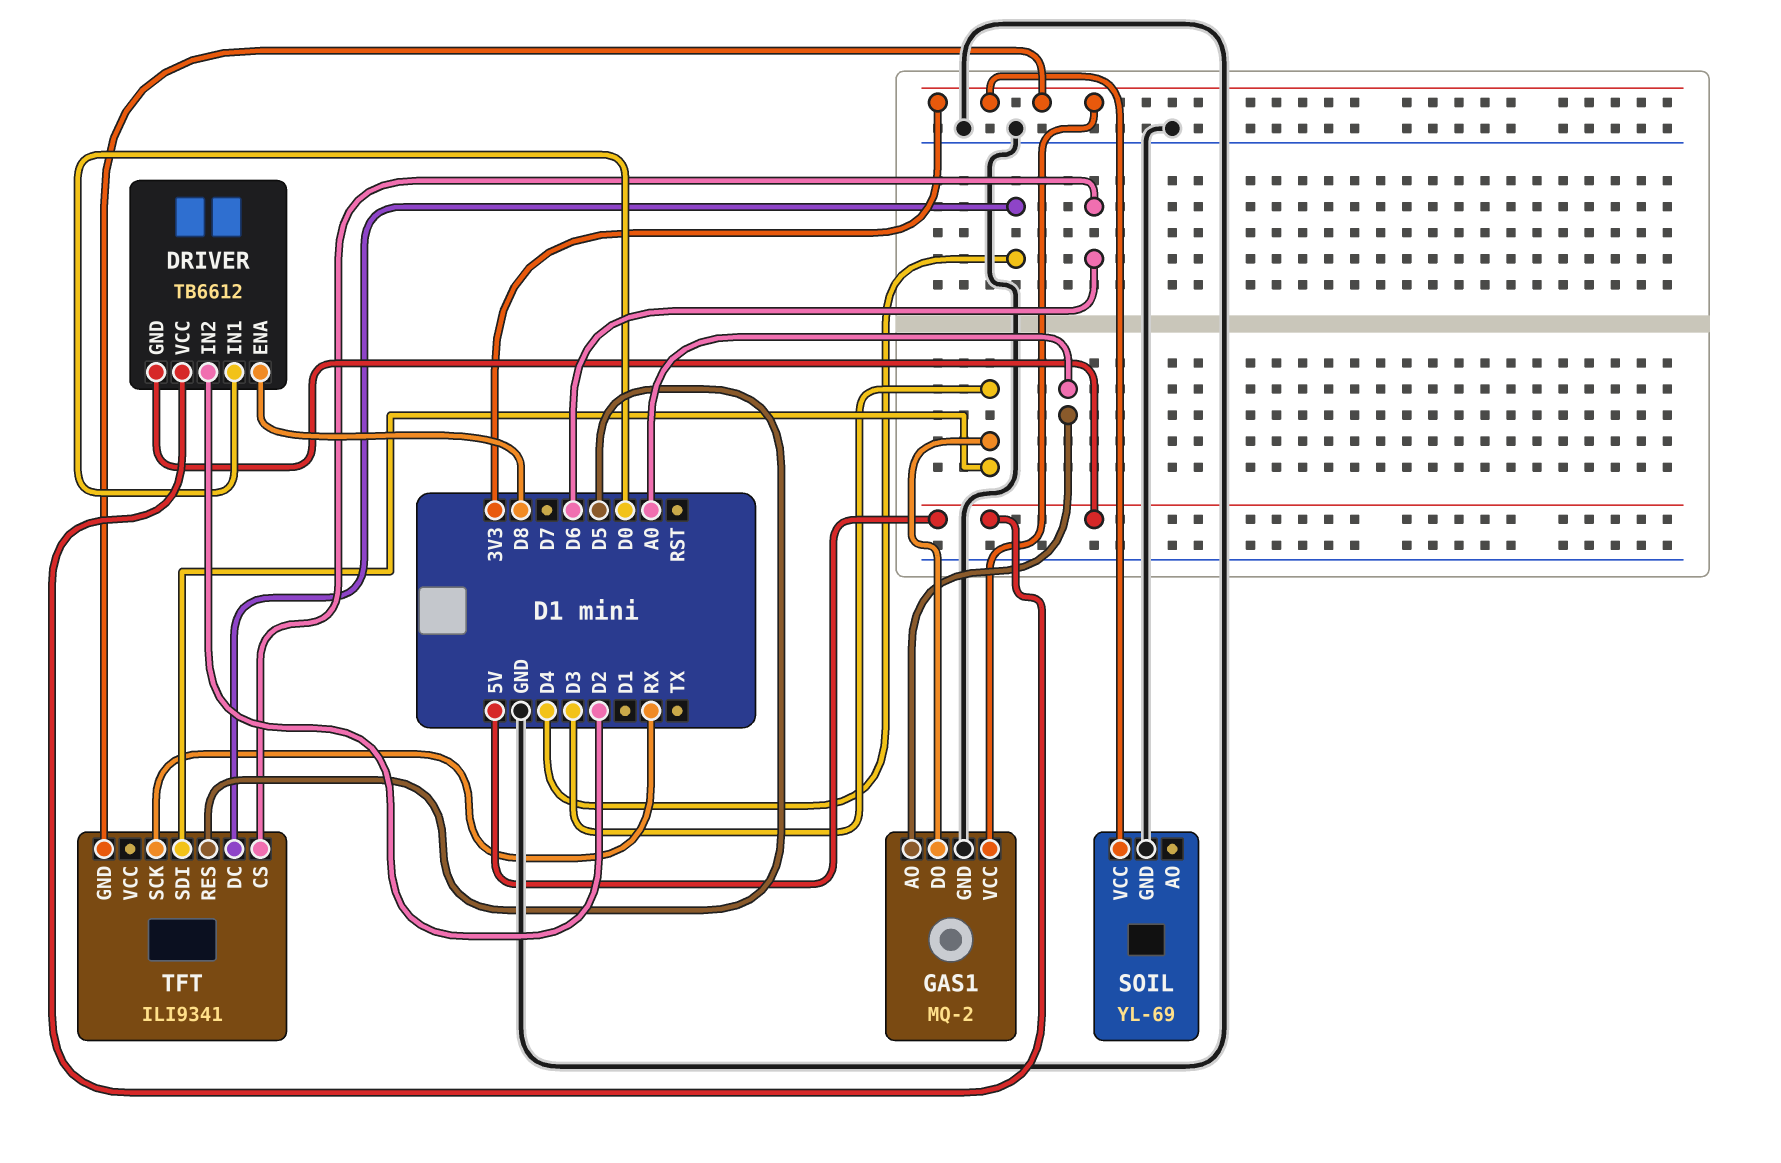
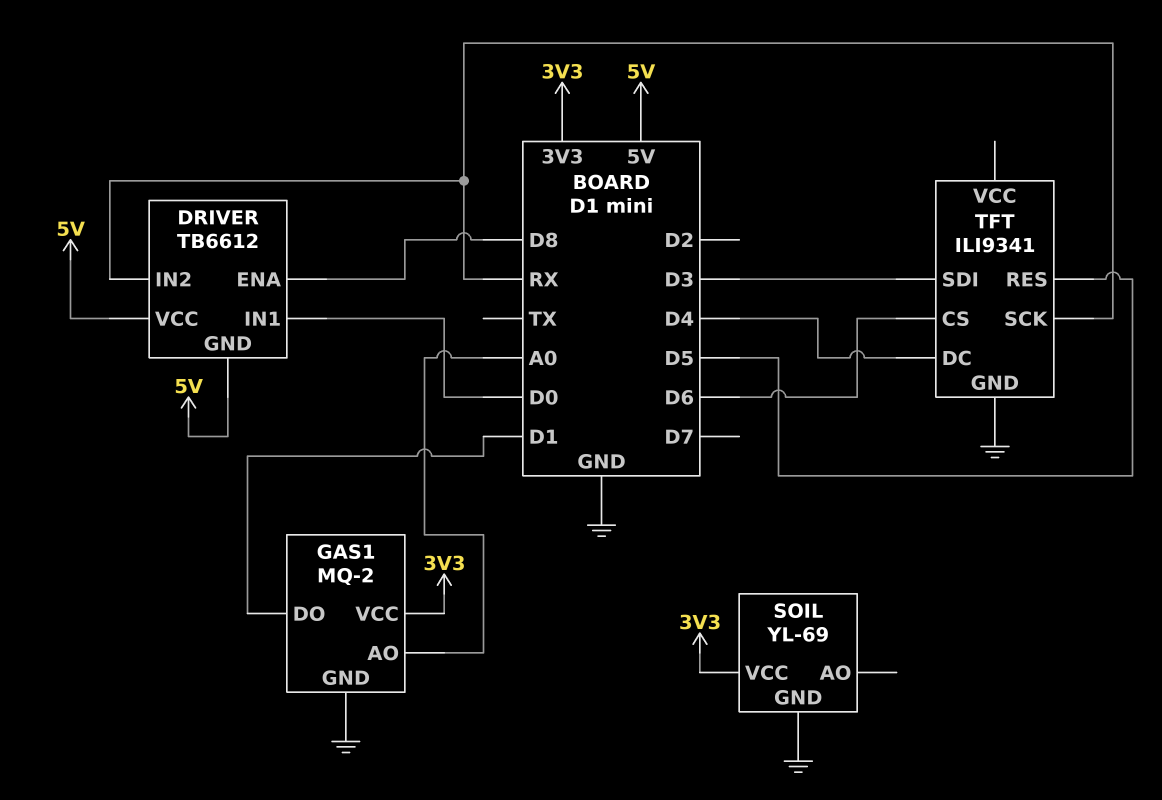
DRIVER pin IN2: D2 -> RX
GAS1 pin DO: D3 -> D1
TFT pin GND: 3V3 -> GND

